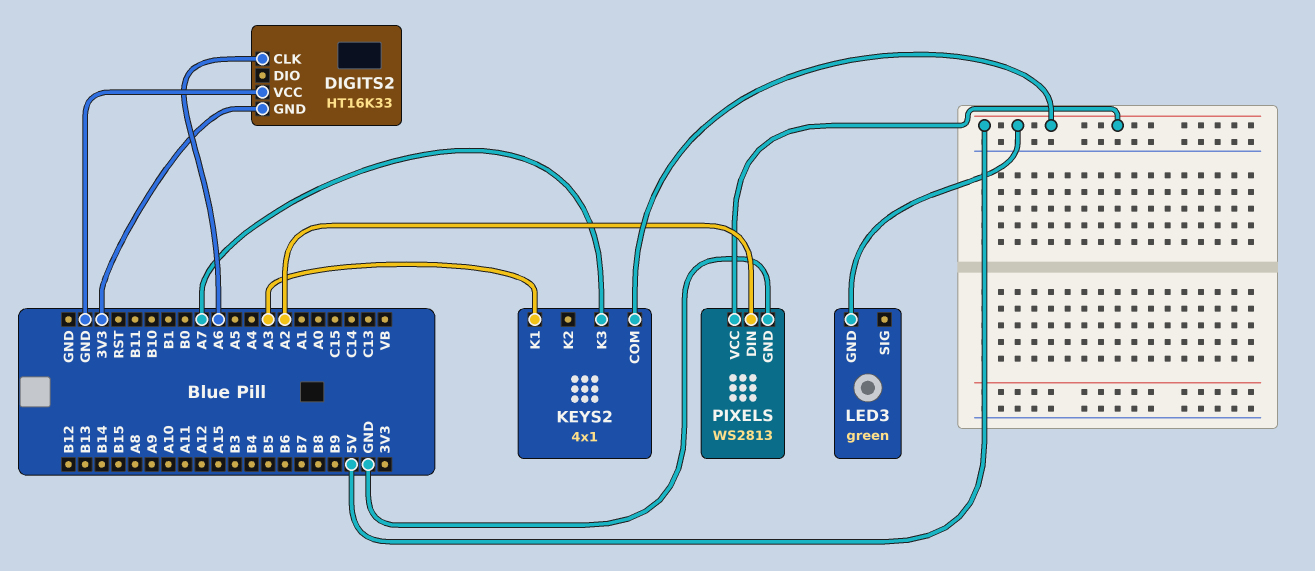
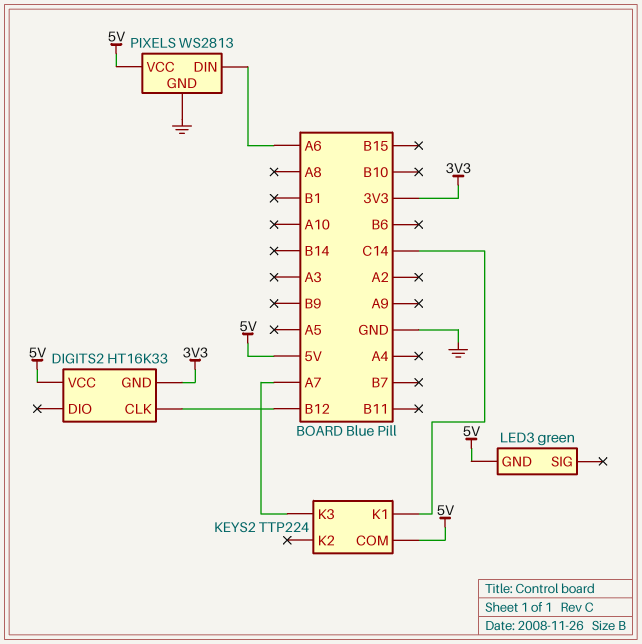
DIGITS2 pin CLK: A6 -> B12
DIGITS2 pin VCC: GND -> 5V
KEYS2: 4x1 -> TTP224
KEYS2 pin K1: A3 -> C14
PIXELS pin DIN: A2 -> A6

